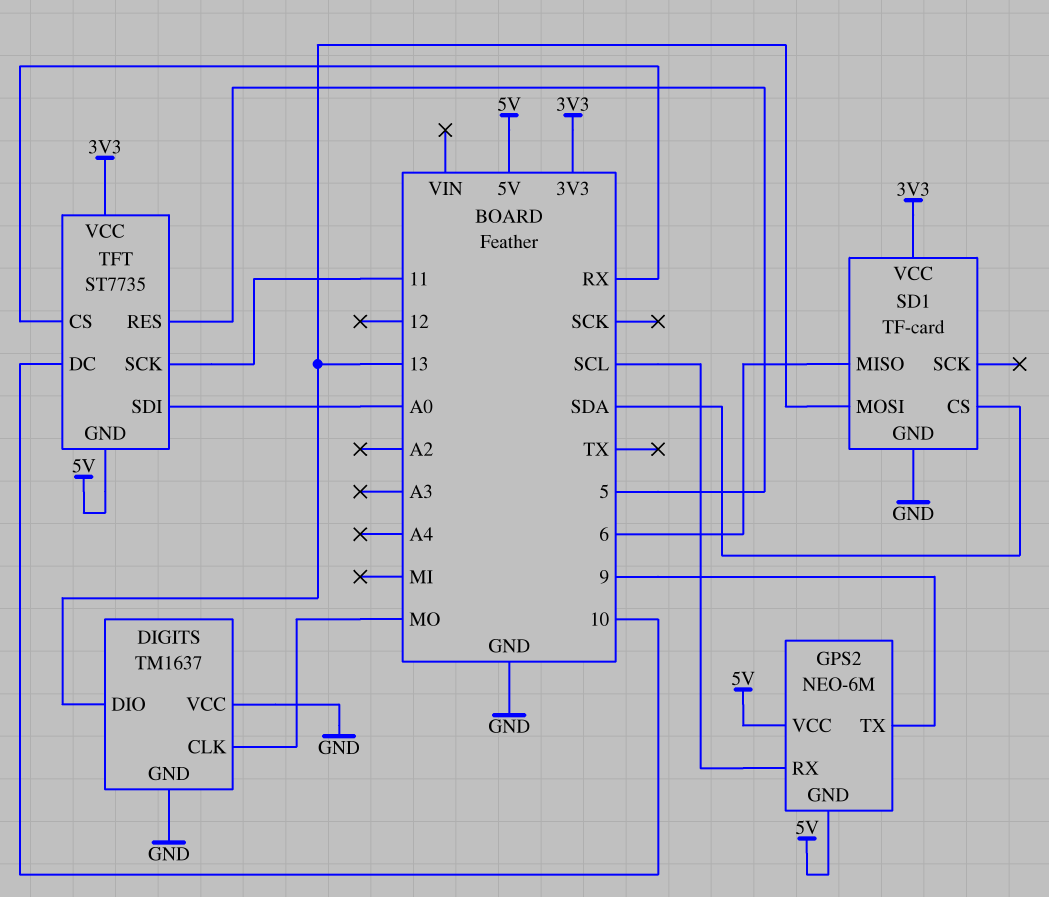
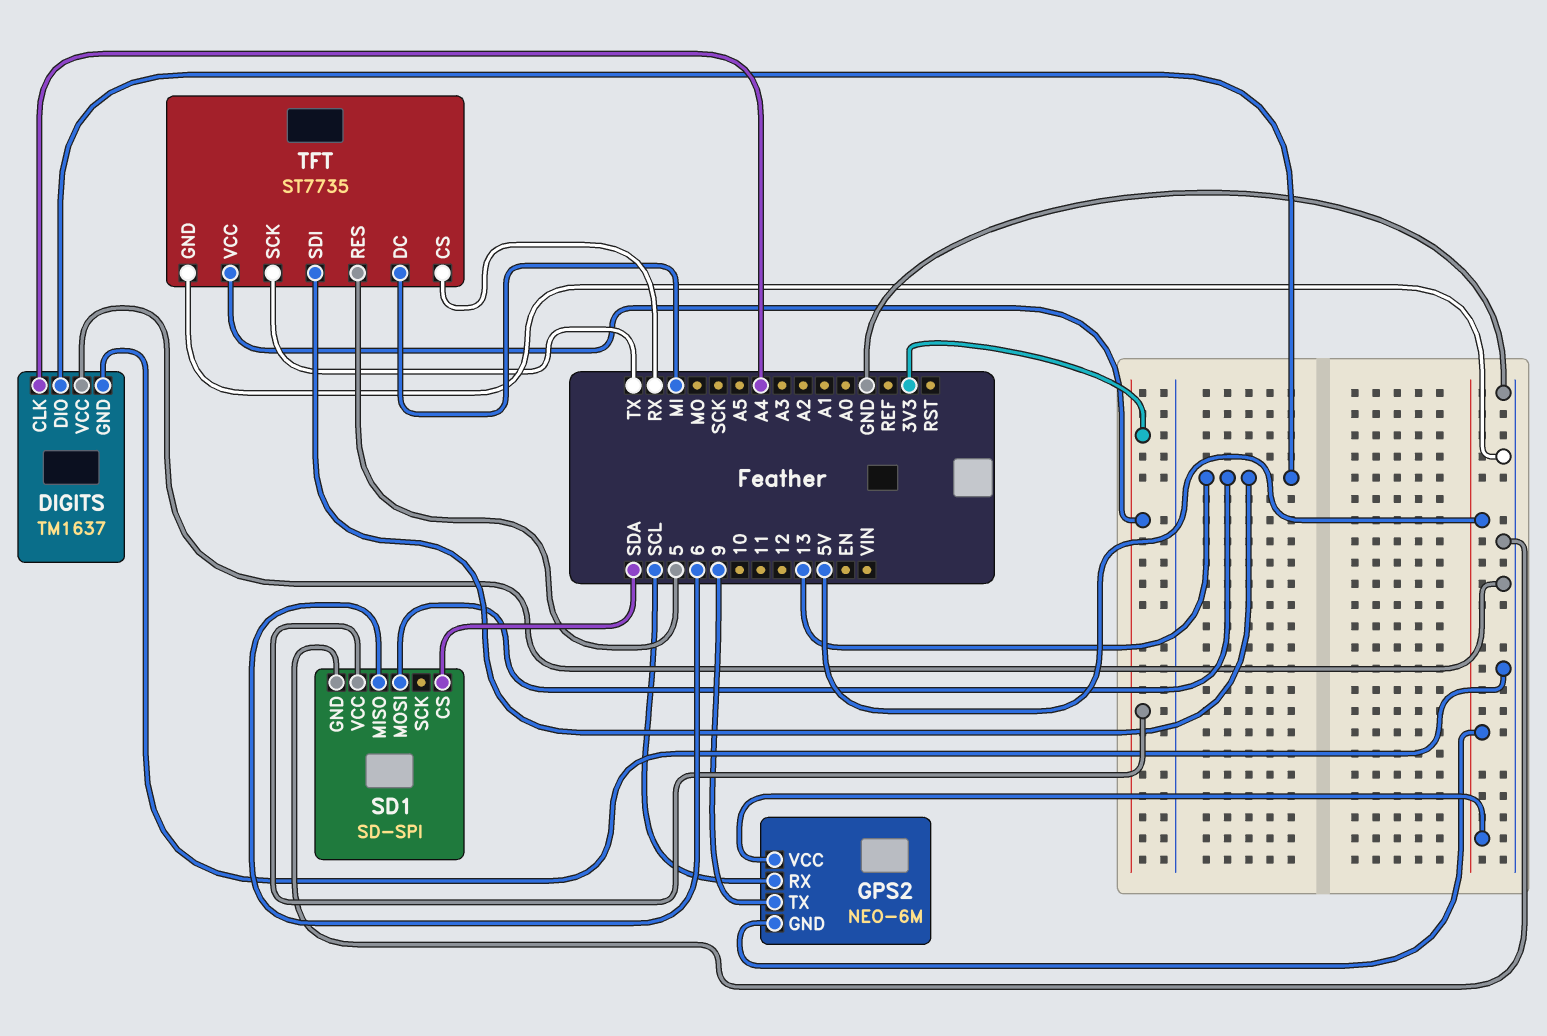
DIGITS pin CLK: MO -> A4
SD1: TF-card -> SD-SPI
TFT pin DC: 10 -> MI
TFT pin GND: 5V -> GND
TFT pin SCK: 11 -> TX
TFT pin SDI: A0 -> 13

